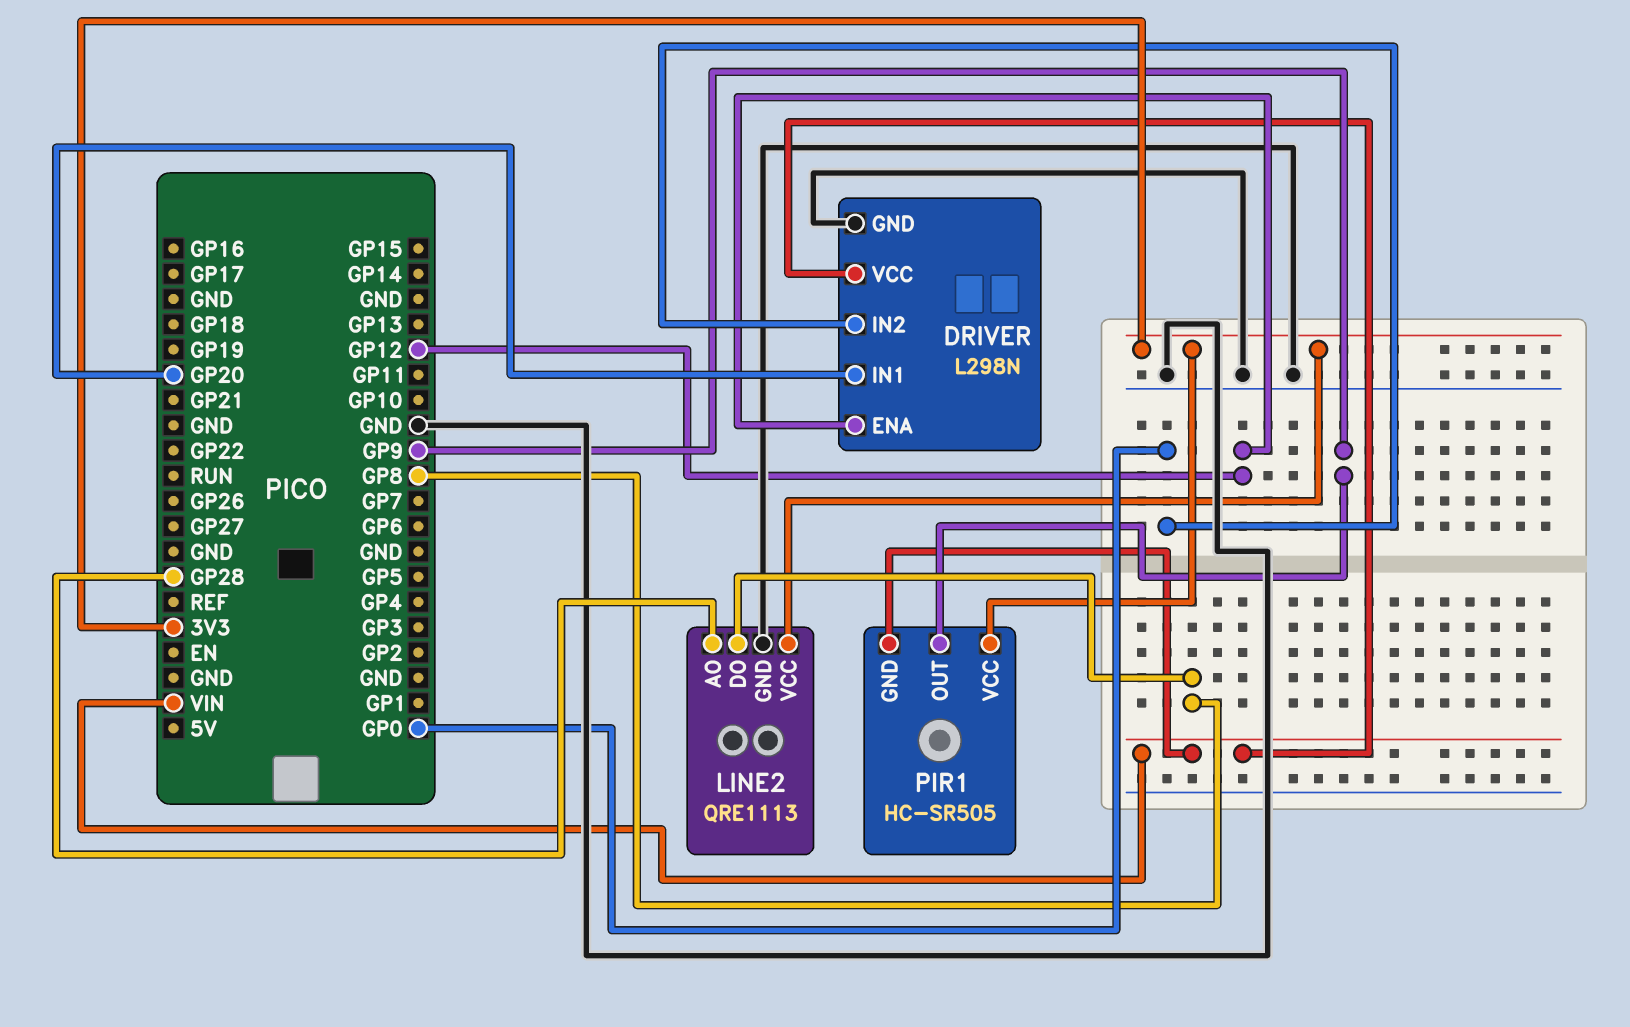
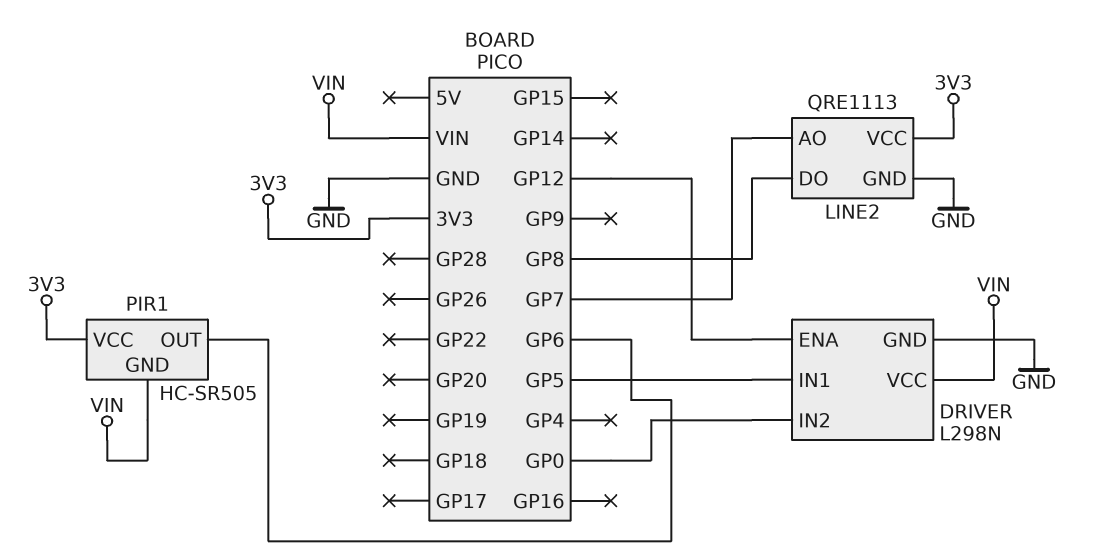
DRIVER pin IN1: GP20 -> GP5
LINE2 pin AO: GP28 -> GP7
PIR1 pin OUT: GP9 -> GP6

